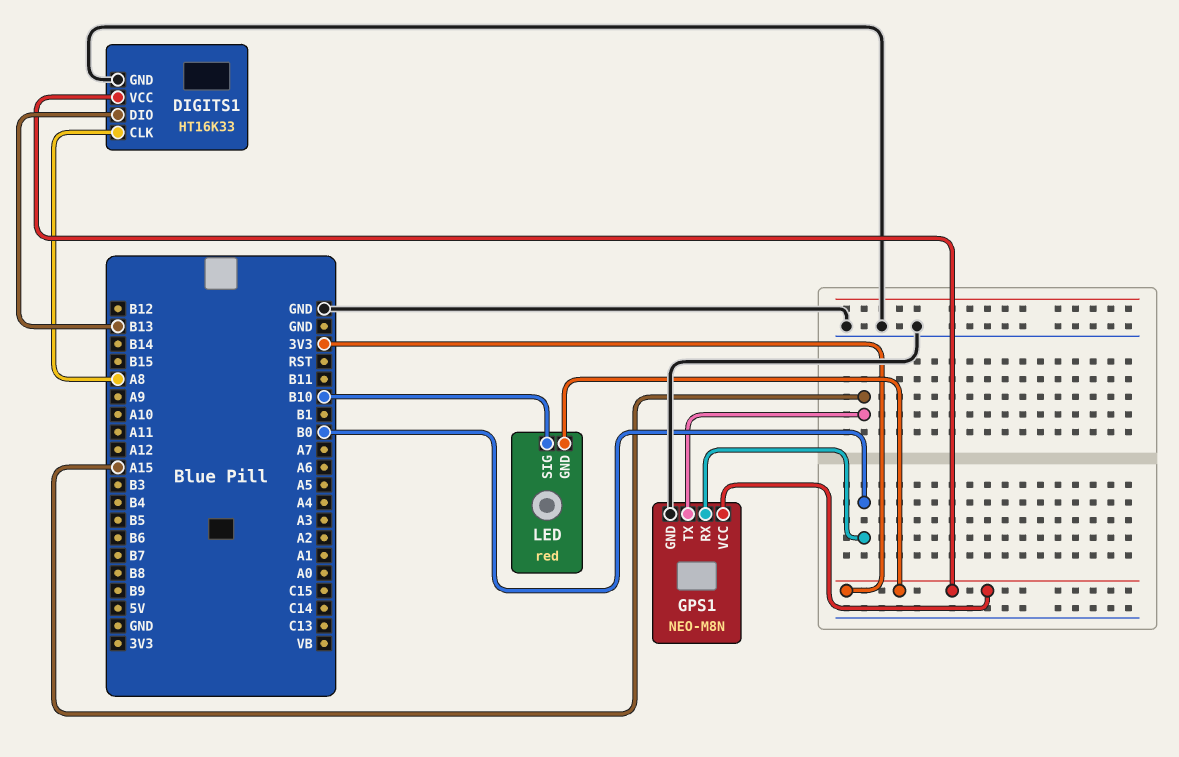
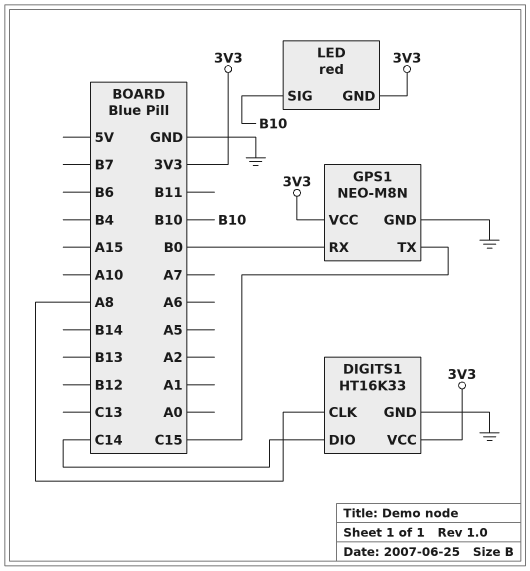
DIGITS1 pin DIO: B13 -> C14
GPS1 pin TX: A15 -> C15

